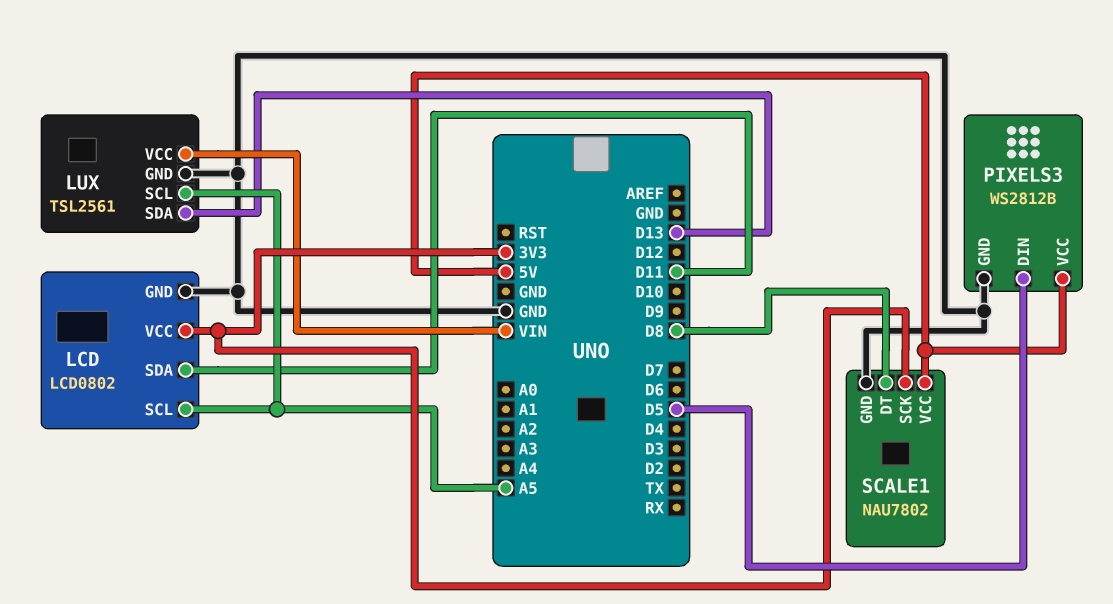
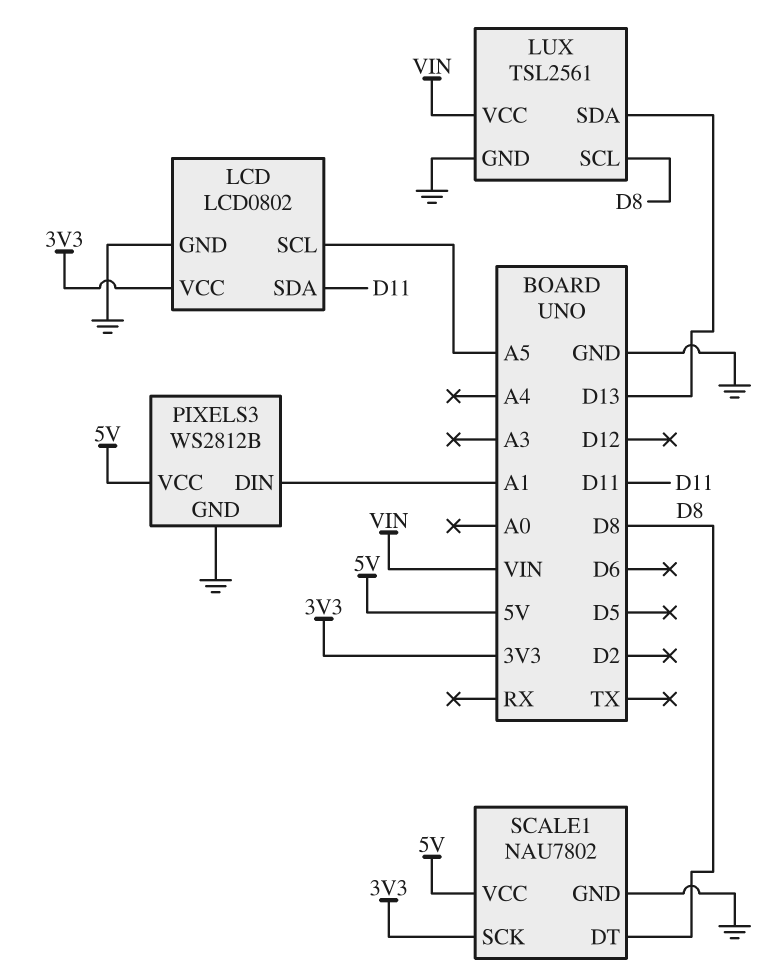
LUX pin SCL: A5 -> D8
PIXELS3 pin DIN: D5 -> A1

